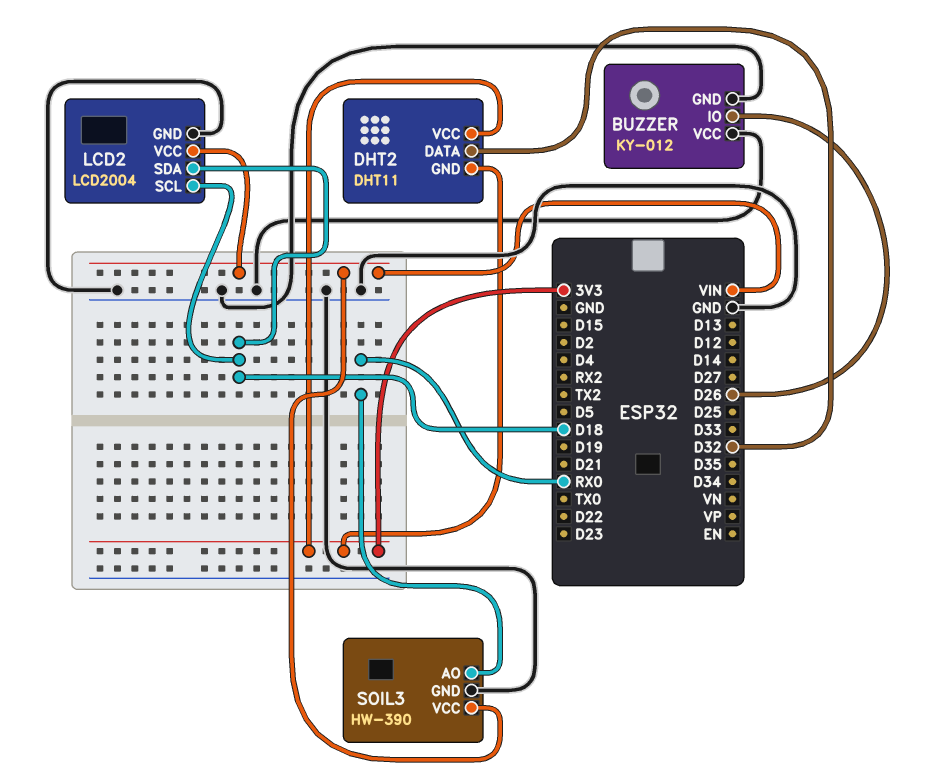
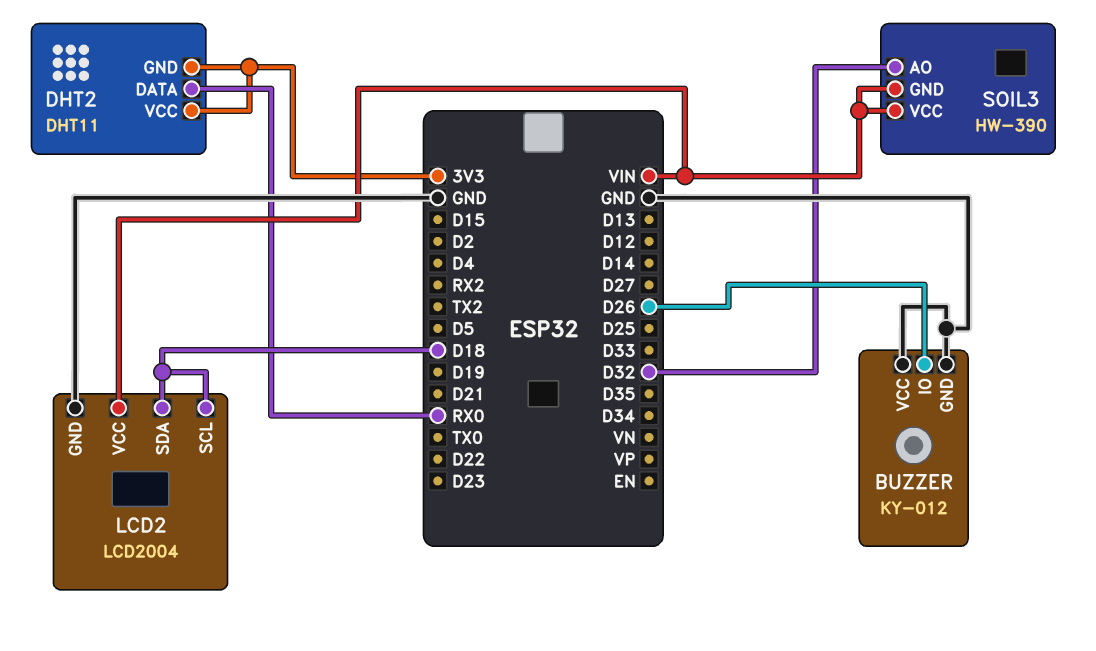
DHT2 pin DATA: D32 -> RX0
SOIL3 pin AO: RX0 -> D32
SOIL3 pin GND: GND -> VIN

